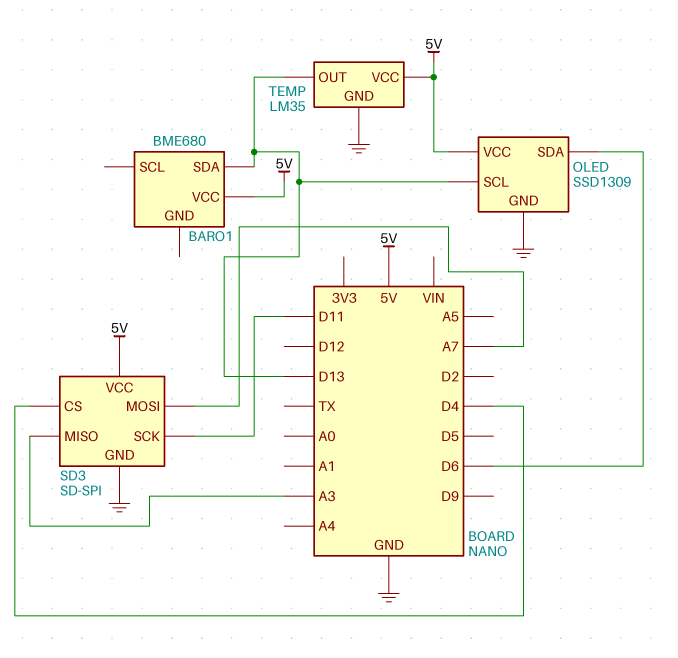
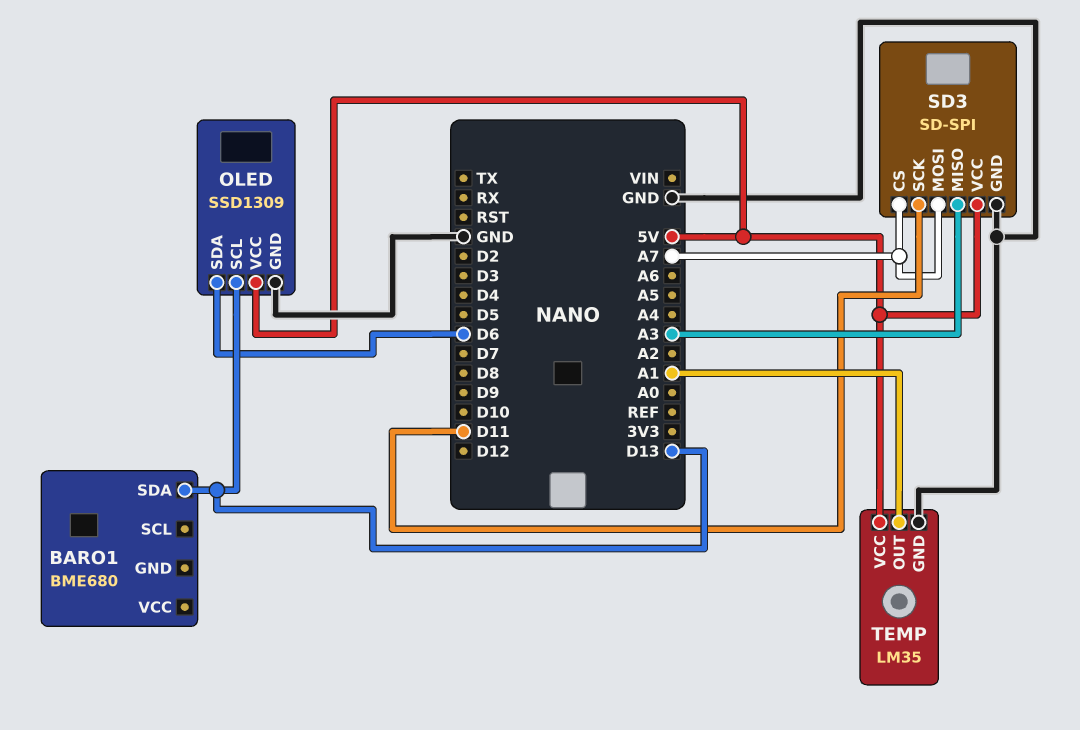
BARO1 pin VCC: 5V -> none
SD3 pin CS: D4 -> A7
TEMP pin OUT: D13 -> A1

